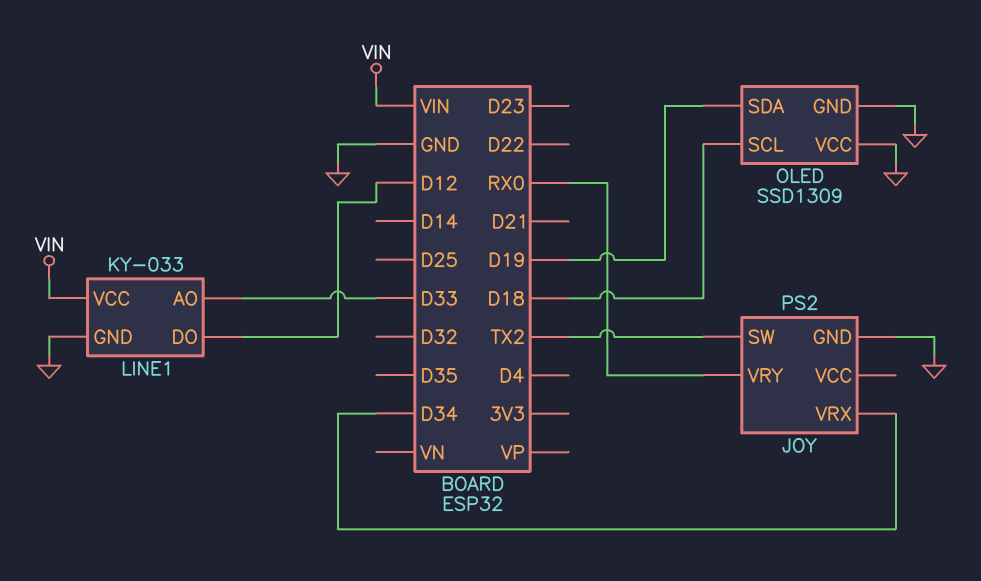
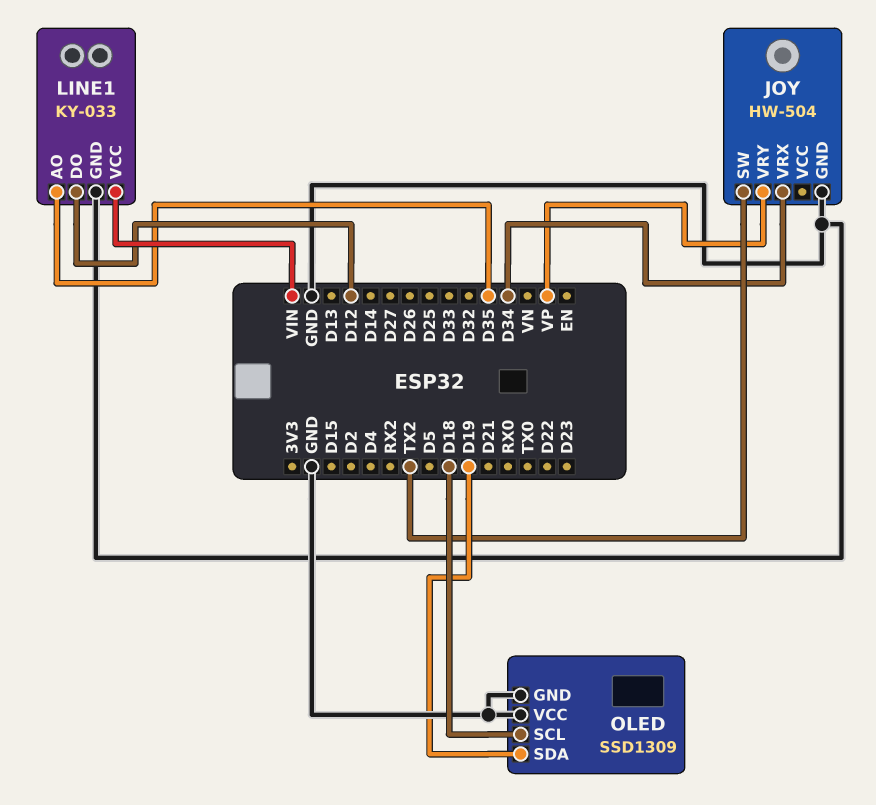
JOY: PS2 -> HW-504
JOY pin VRY: RX0 -> VP
LINE1 pin AO: D33 -> D35

